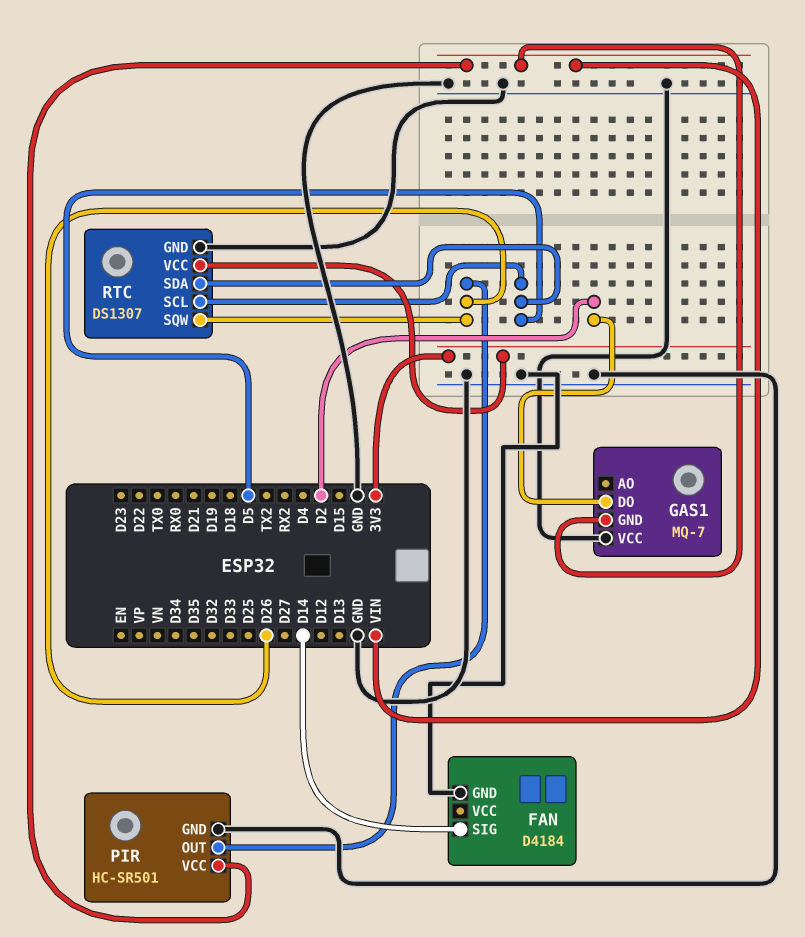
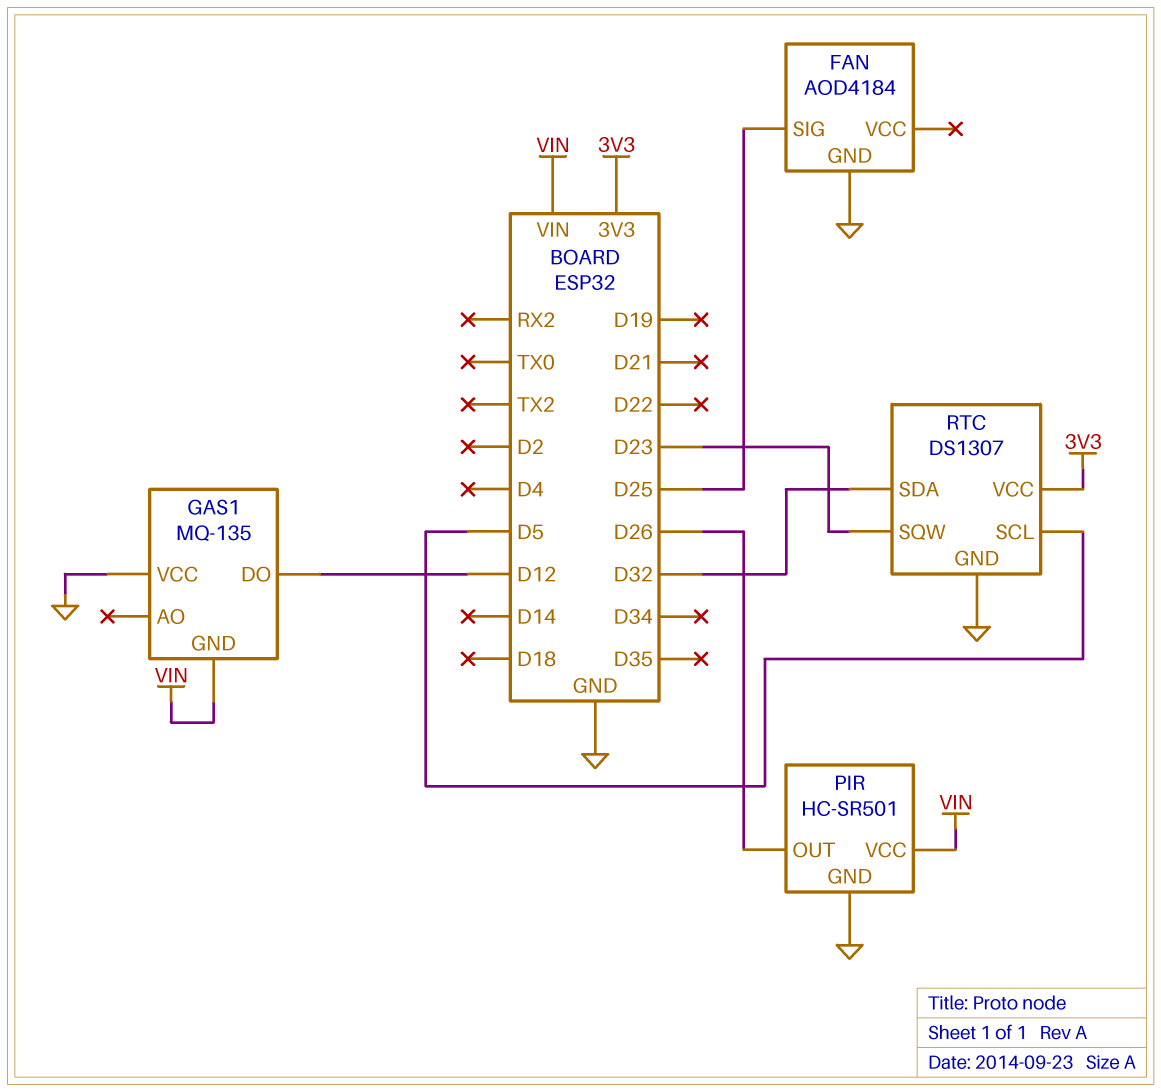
FAN: D4184 -> AOD4184
FAN pin SIG: D14 -> D25
GAS1: MQ-7 -> MQ-135
GAS1 pin DO: D2 -> D12
RTC pin SDA: D5 -> D32
RTC pin SQW: D26 -> D23

